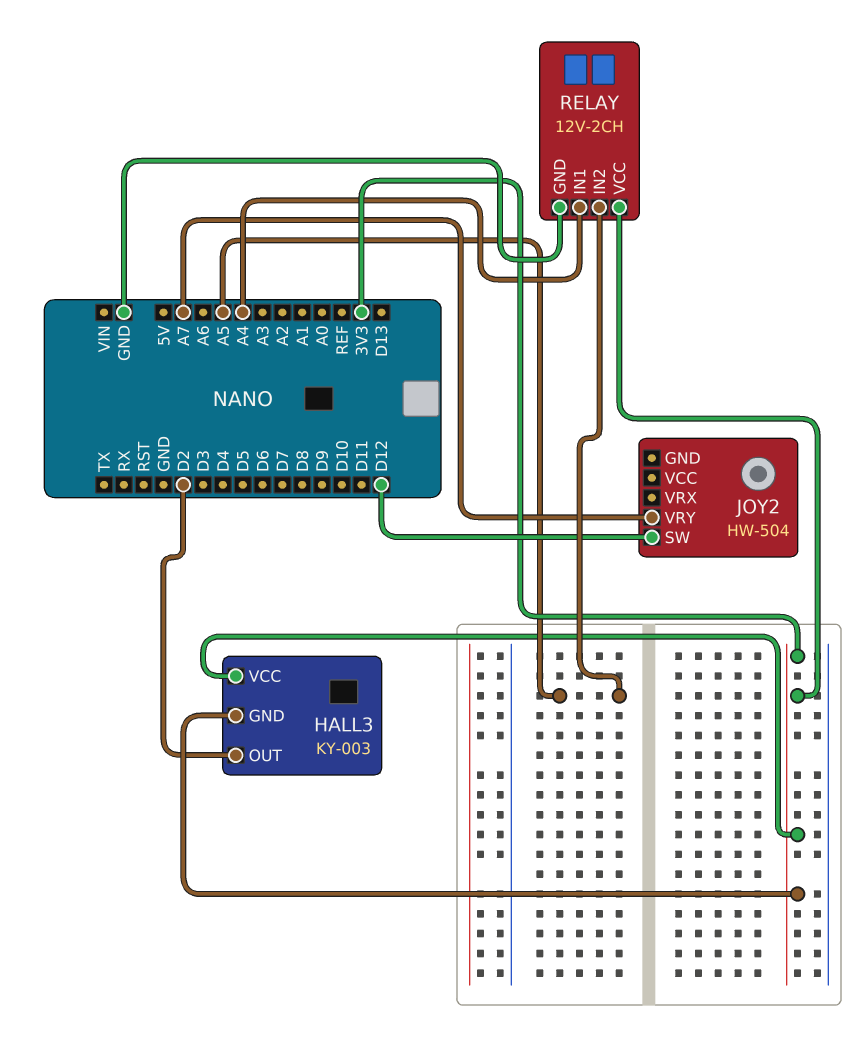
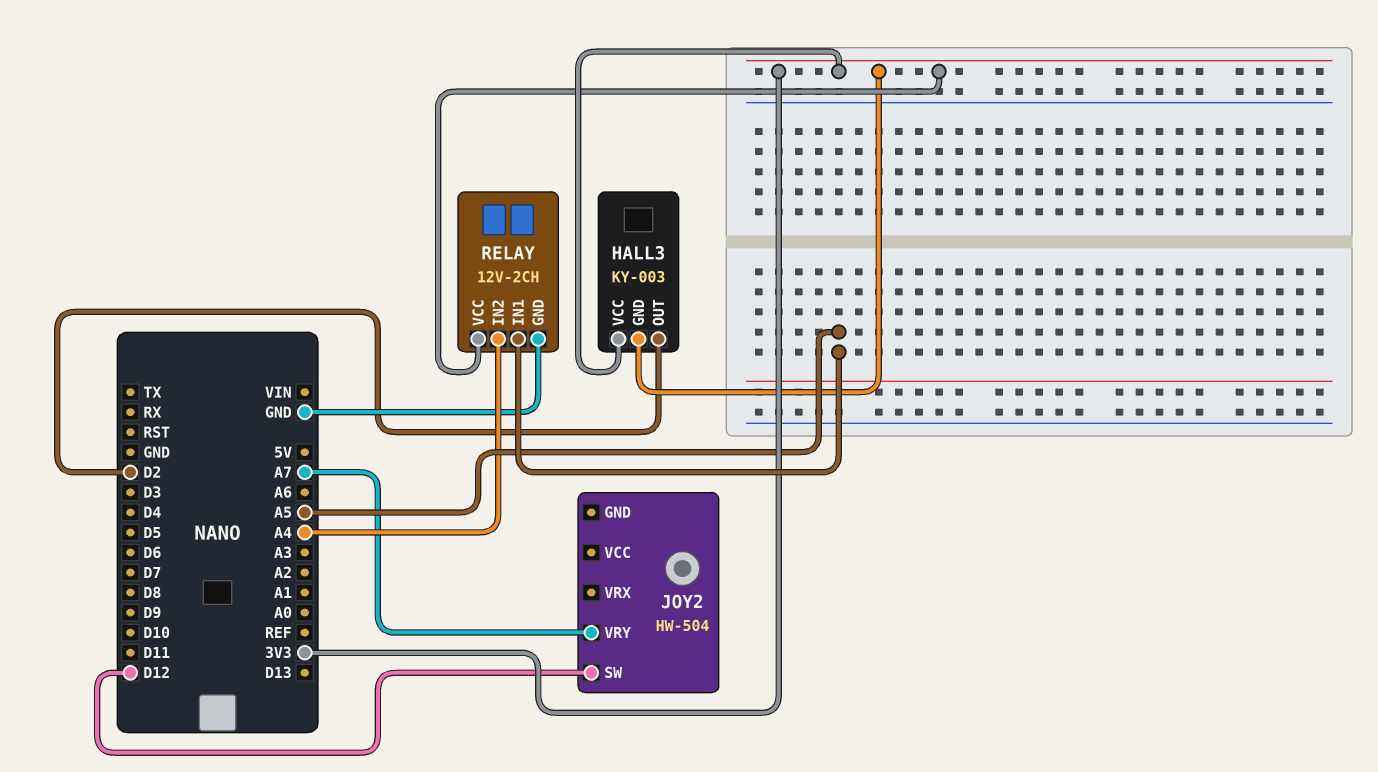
RELAY pin IN1: A4 -> A5
RELAY pin IN2: A5 -> A4

